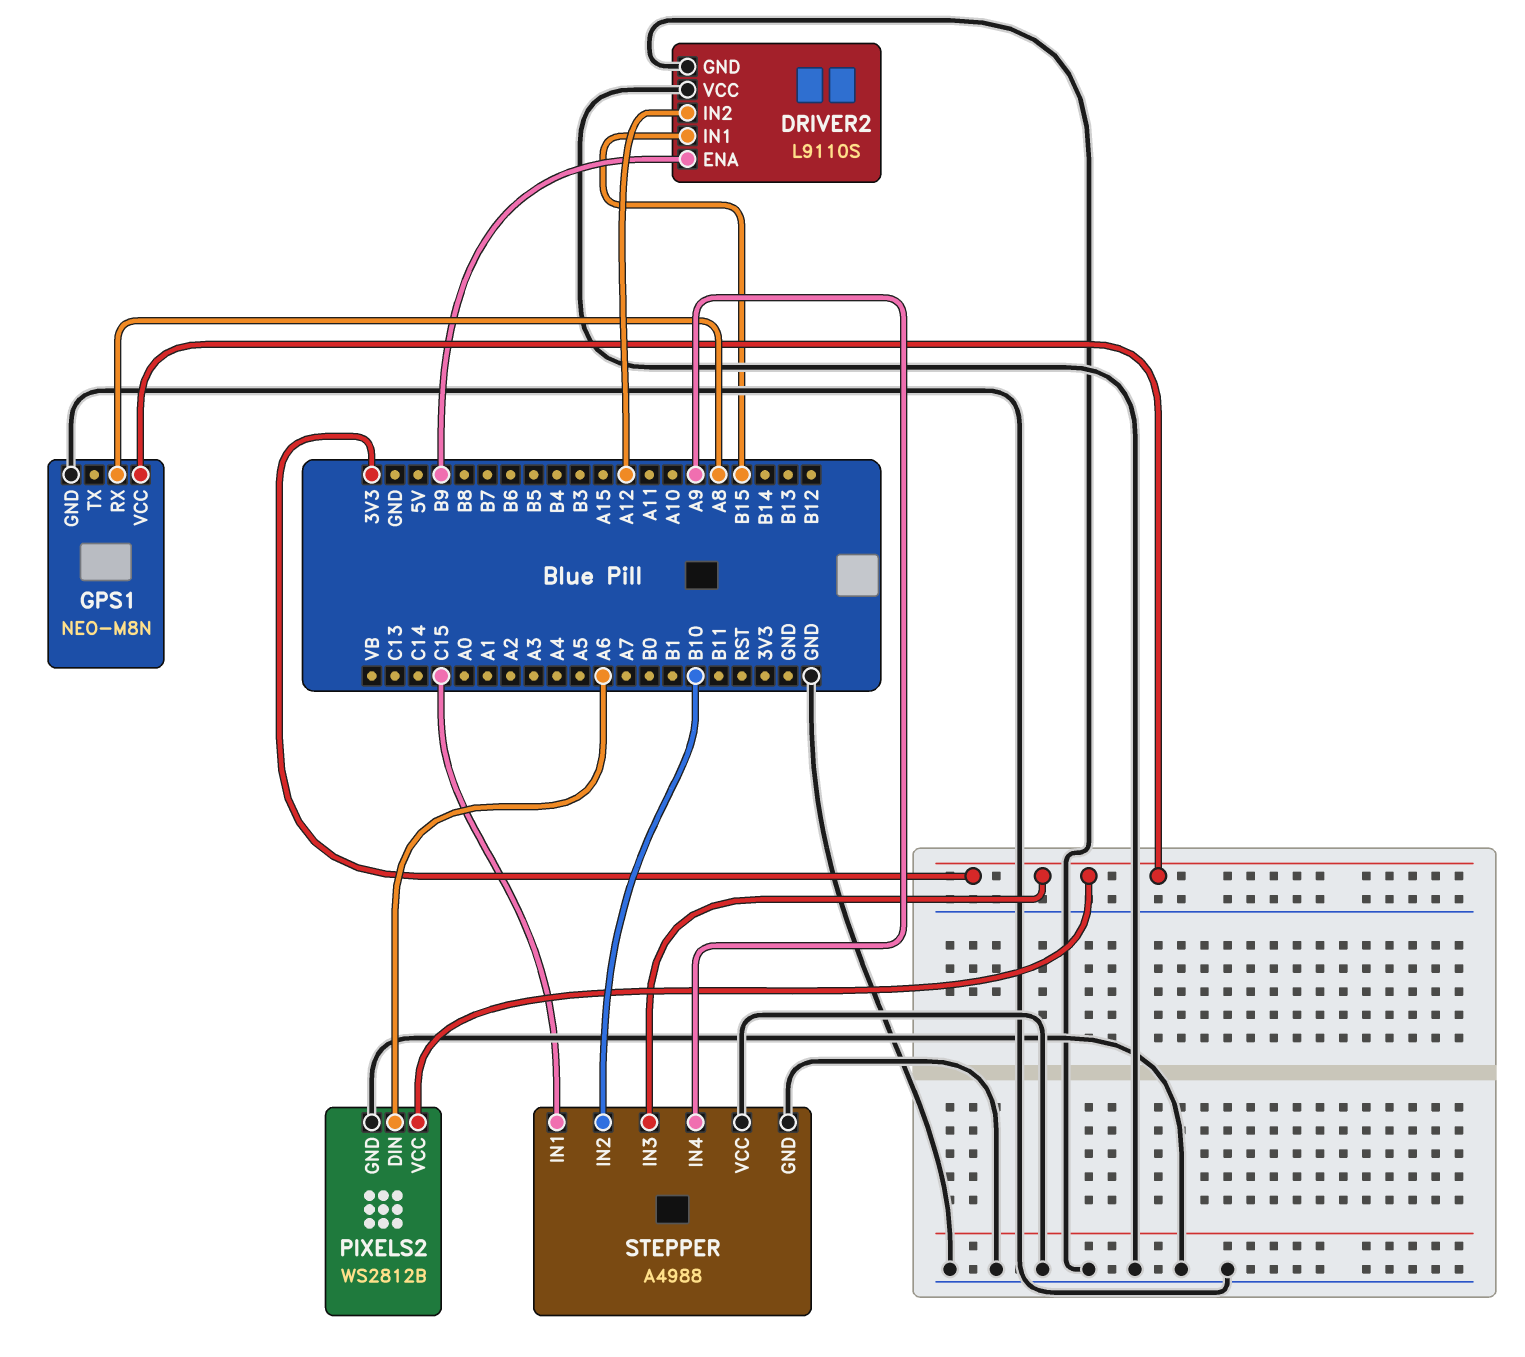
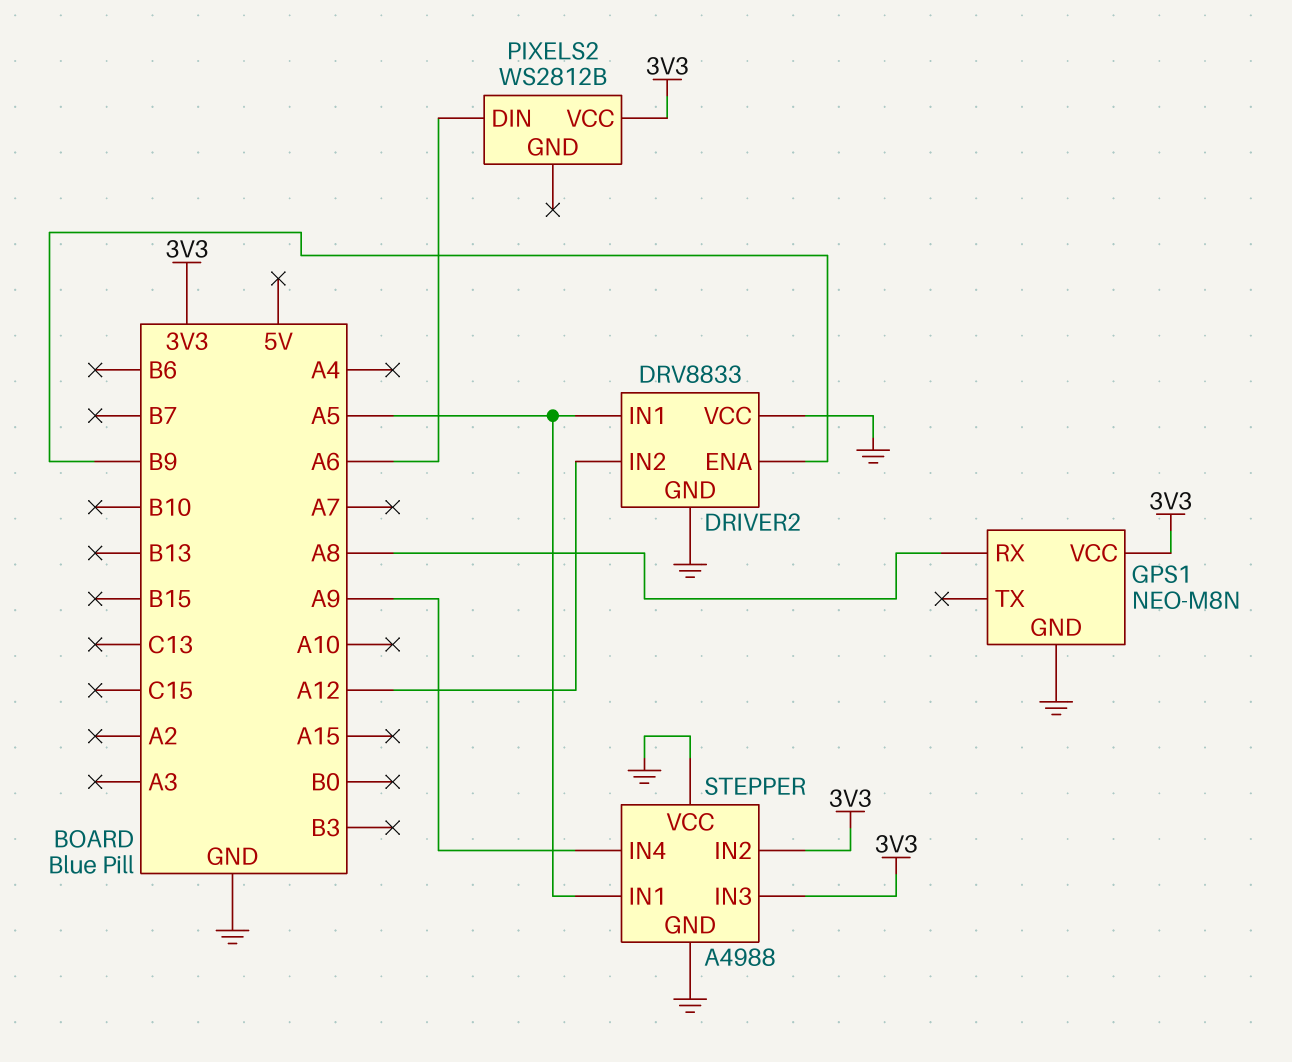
DRIVER2: L9110S -> DRV8833
DRIVER2 pin IN1: B15 -> A5
PIXELS2 pin GND: GND -> none
STEPPER pin IN1: C15 -> A5
STEPPER pin IN2: B10 -> 3V3

